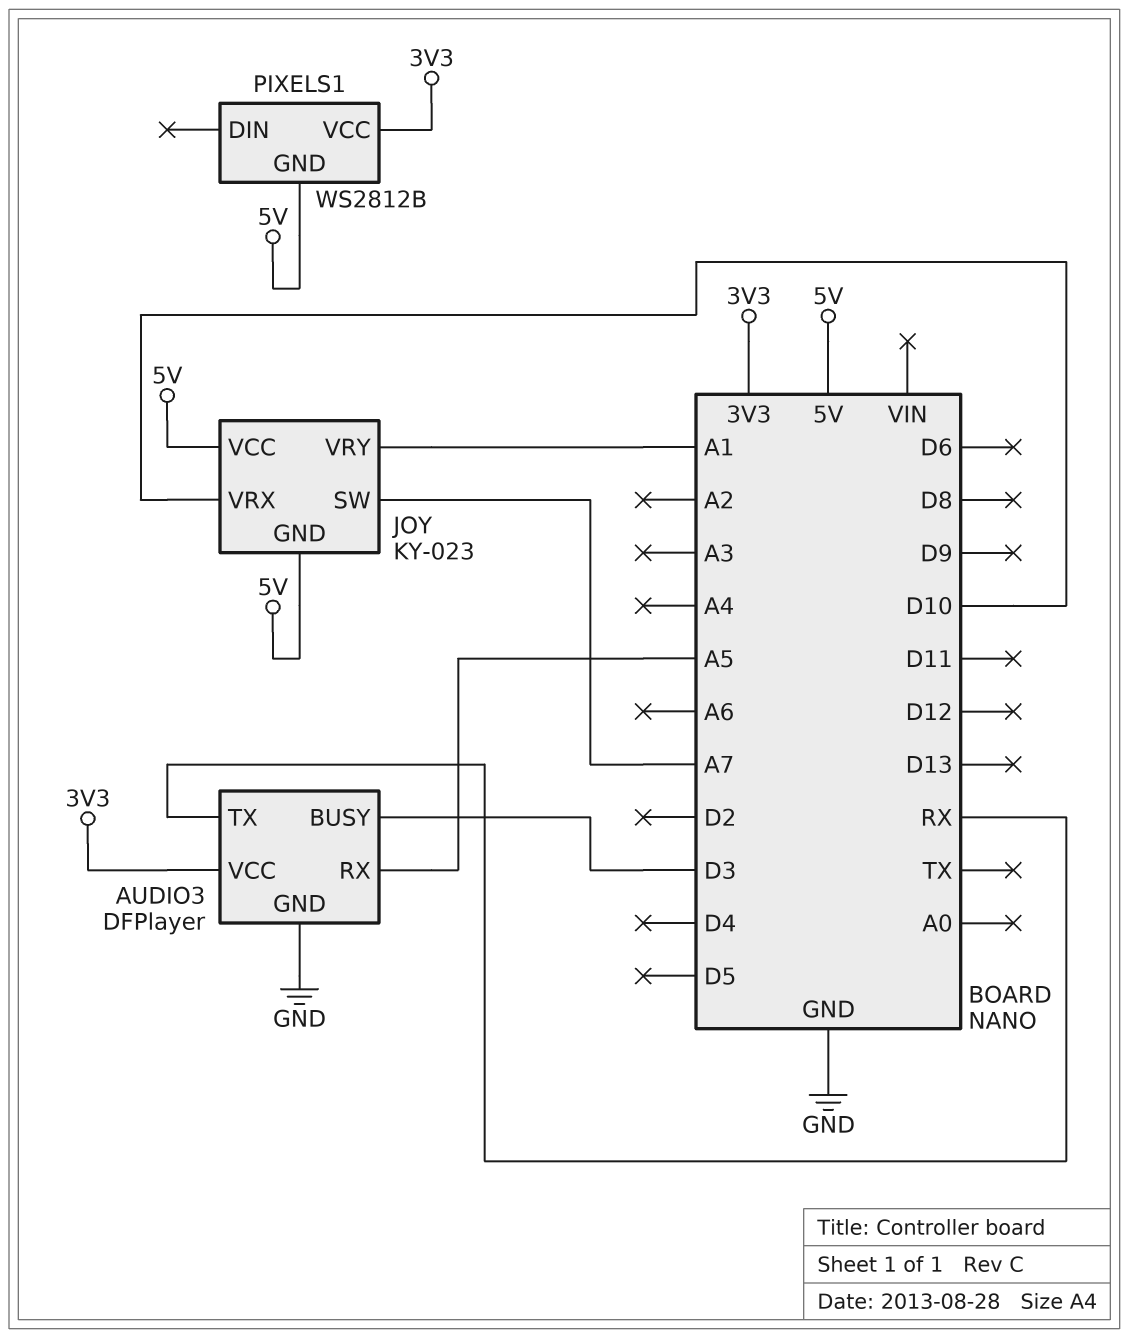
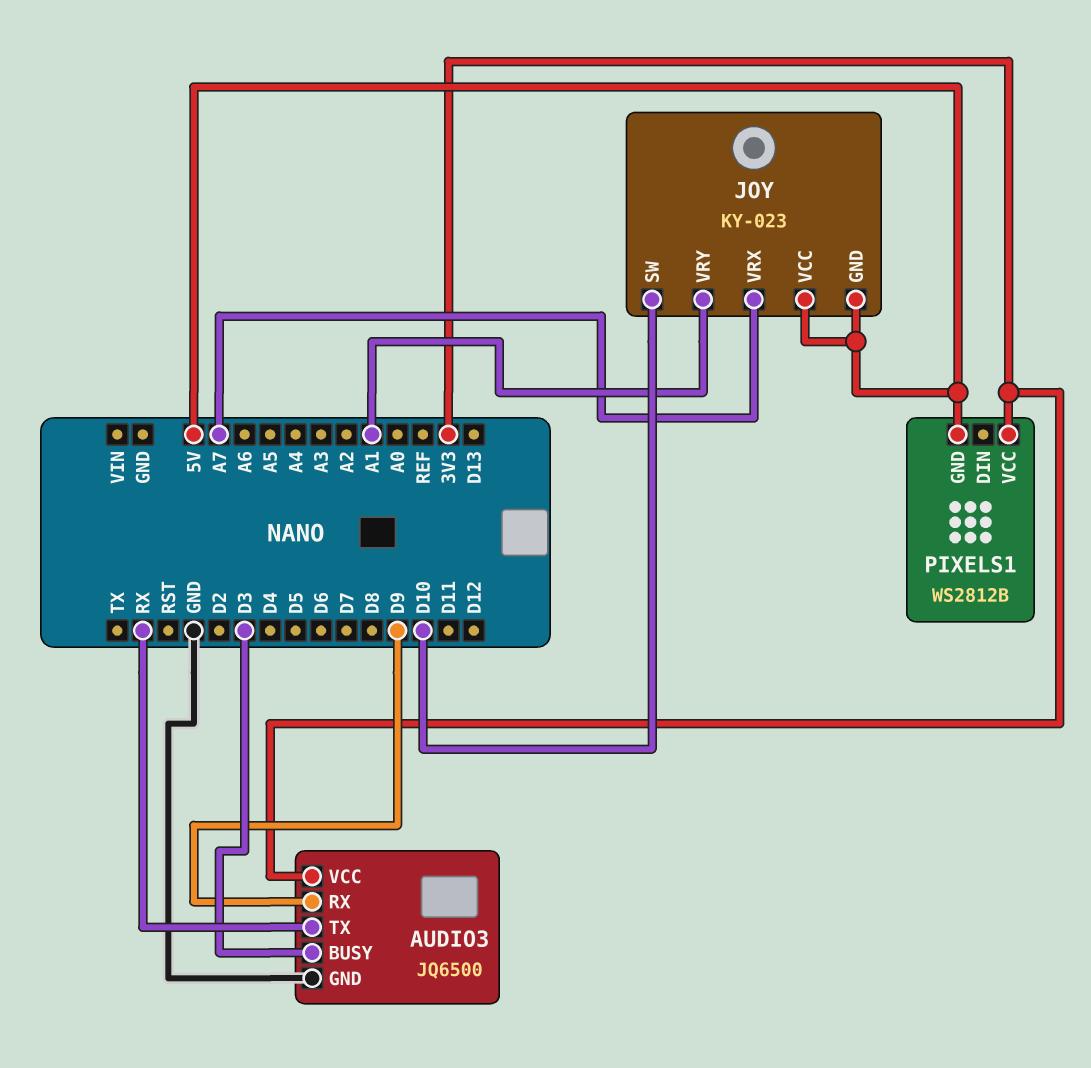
AUDIO3: DFPlayer -> JQ6500
AUDIO3 pin RX: A5 -> D9
JOY pin SW: A7 -> D10
JOY pin VRX: D10 -> A7

